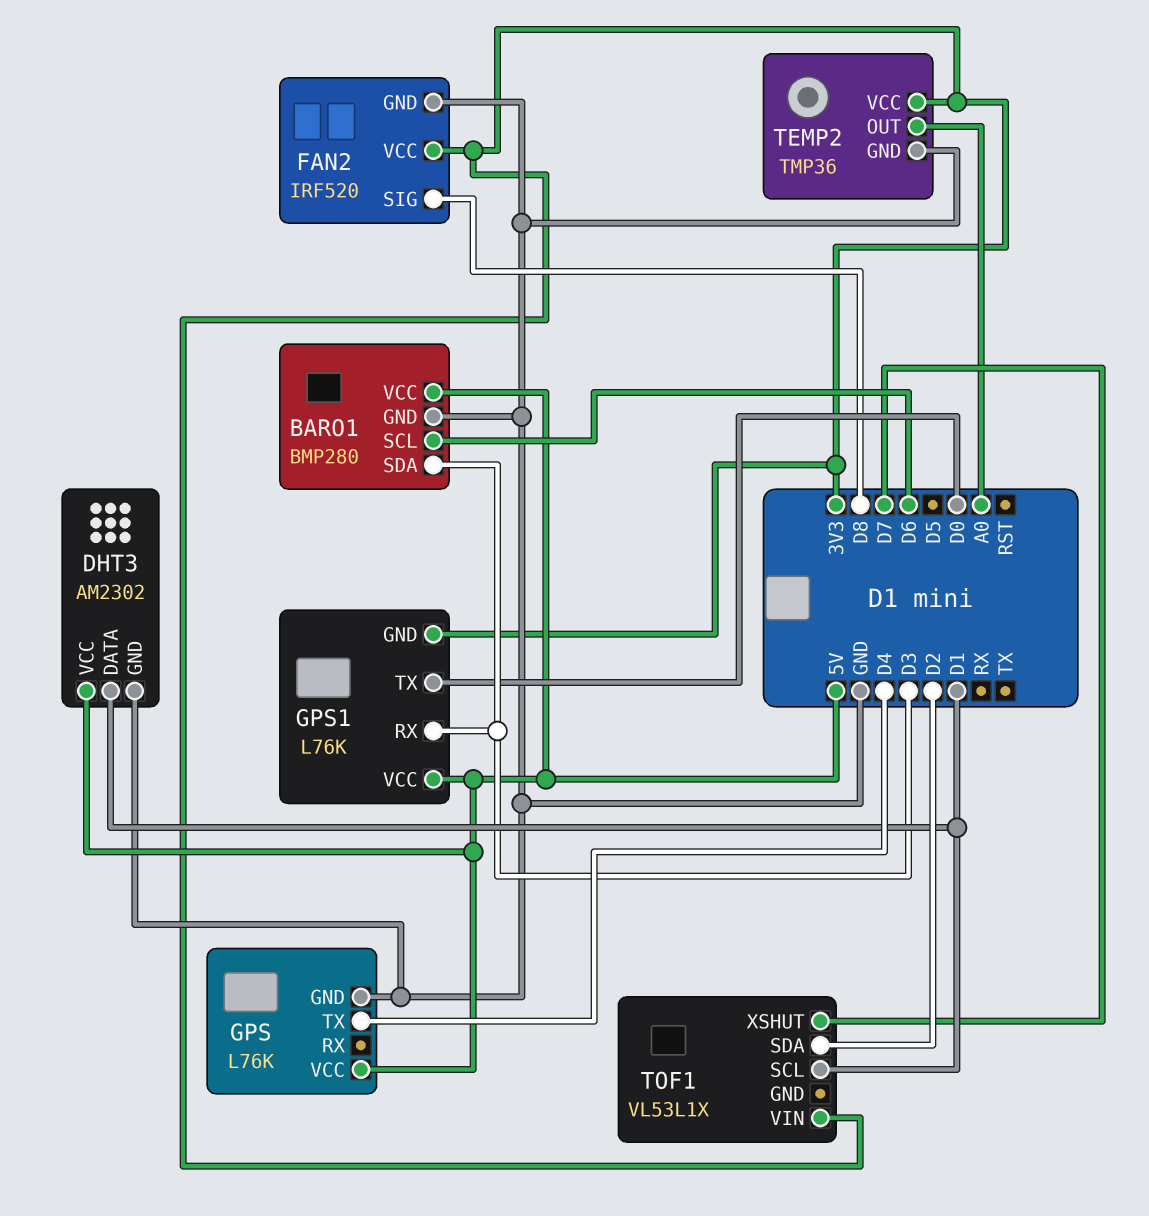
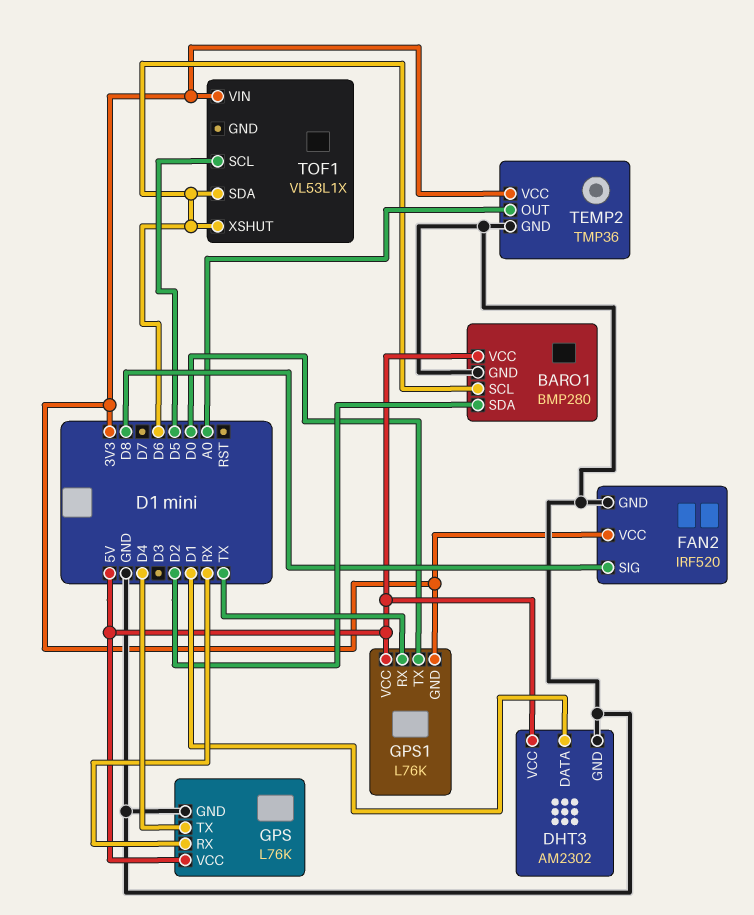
BARO1 pin SDA: D3 -> D2
GPS pin RX: none -> RX
GPS1 pin RX: D3 -> TX
TOF1 pin SCL: D1 -> D5
TOF1 pin SDA: D2 -> D6
TOF1 pin XSHUT: D7 -> D6

